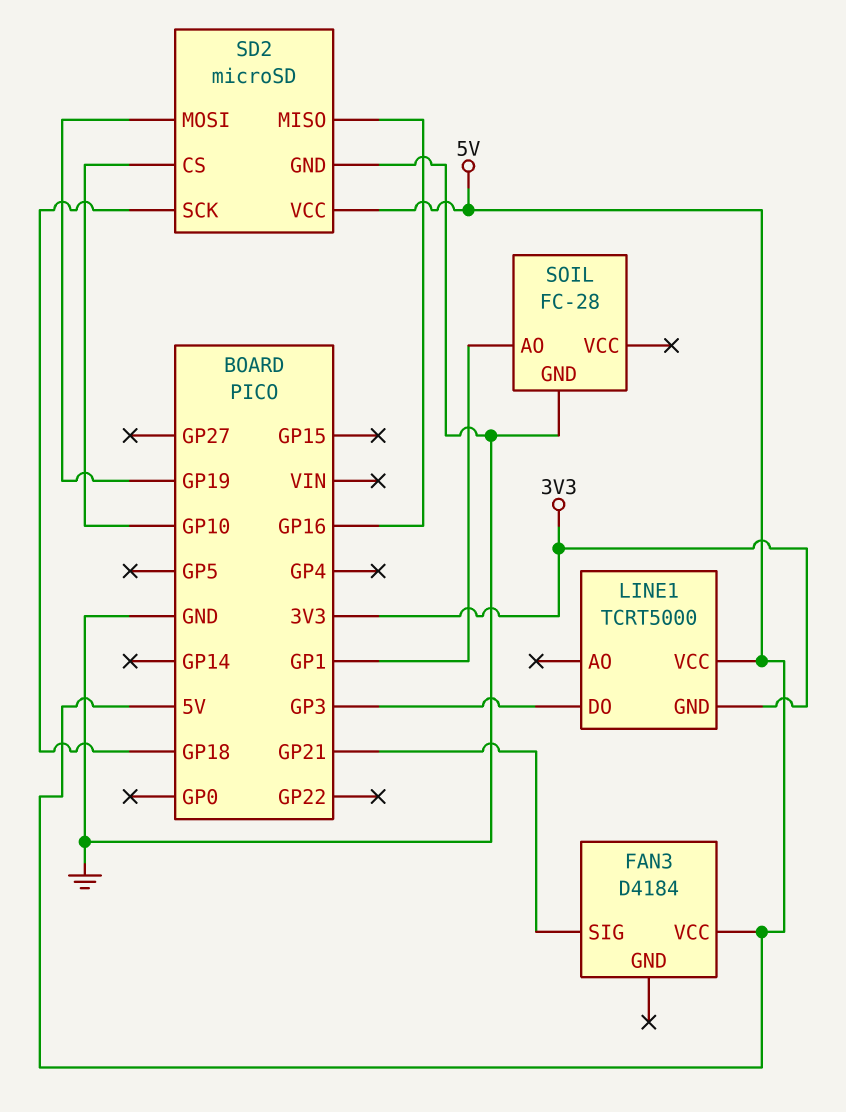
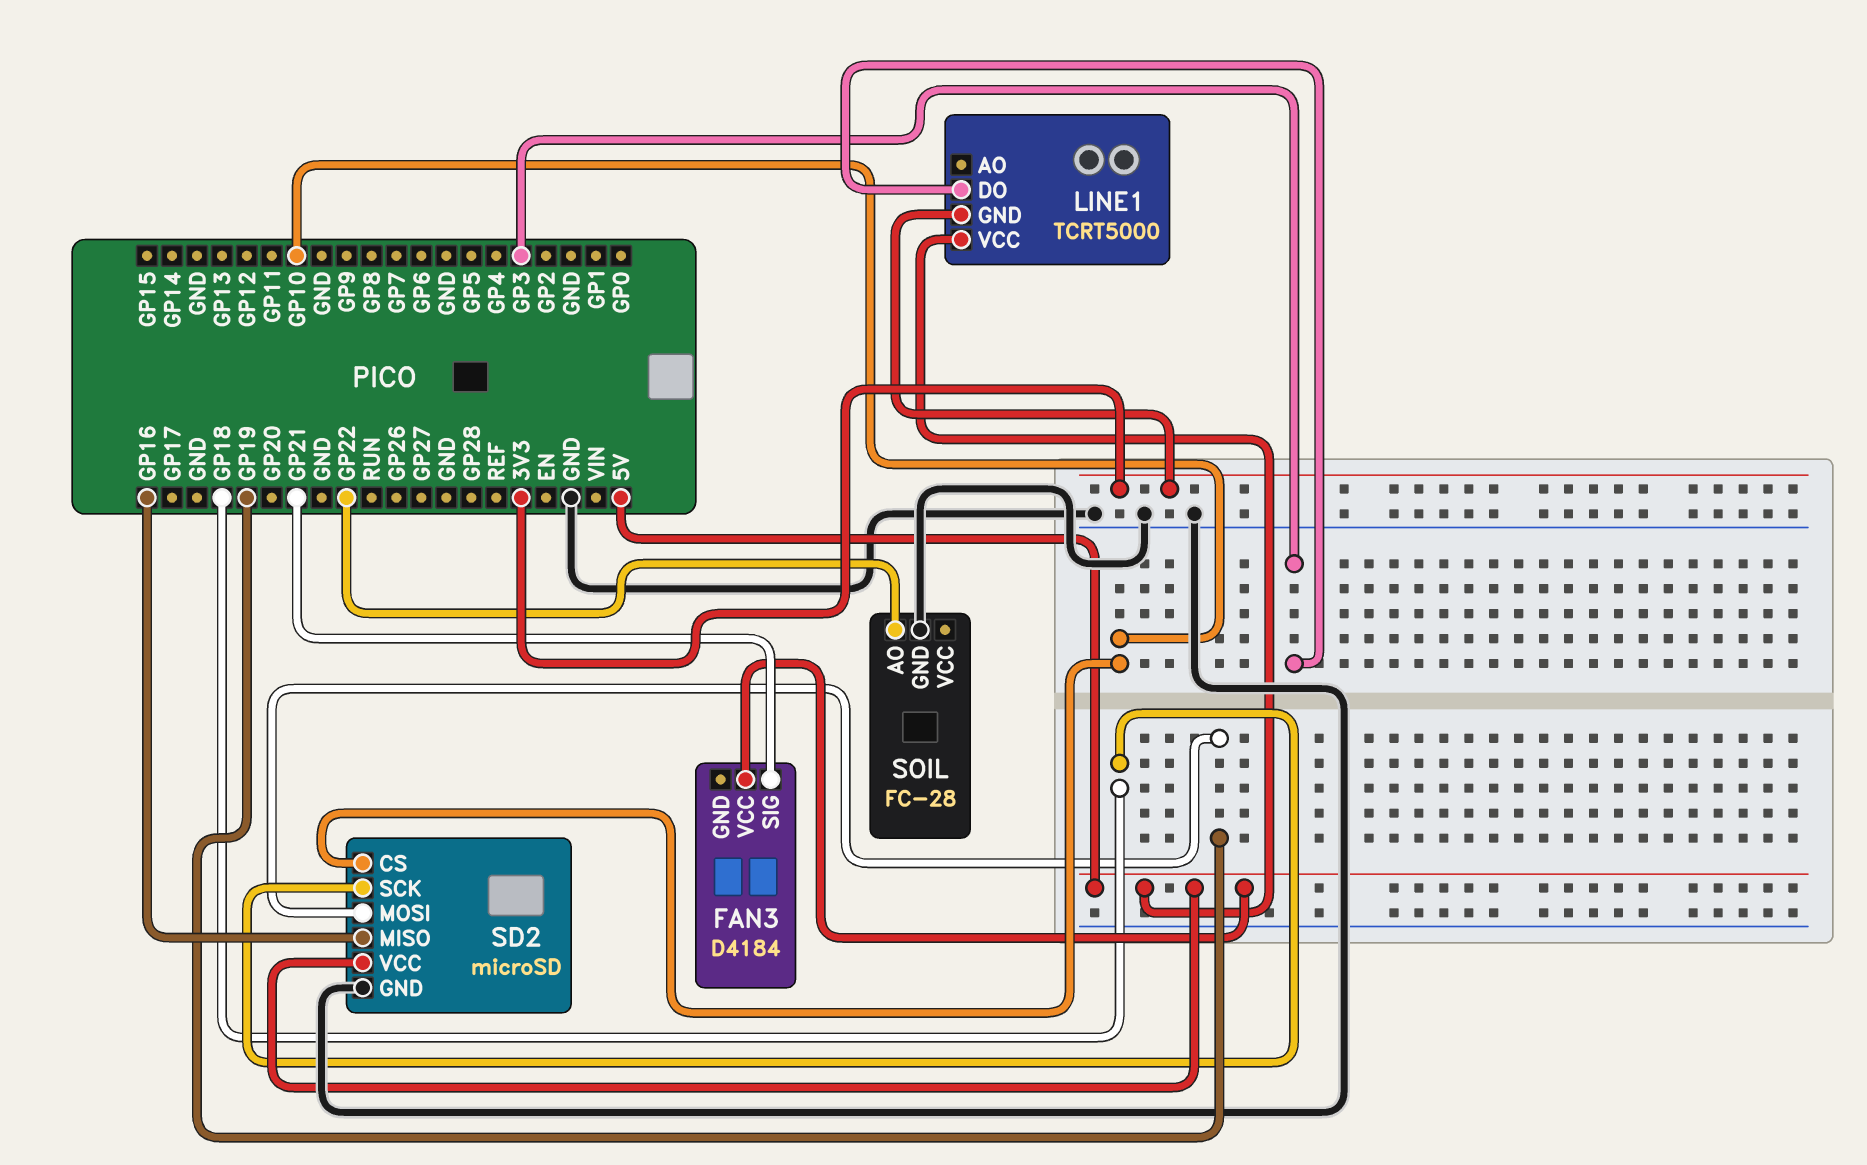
SOIL pin AO: GP1 -> GP22

